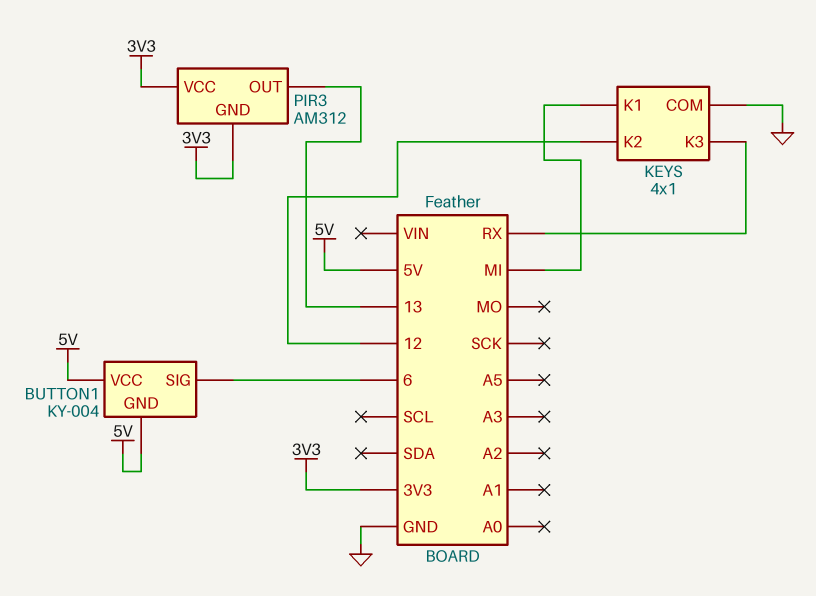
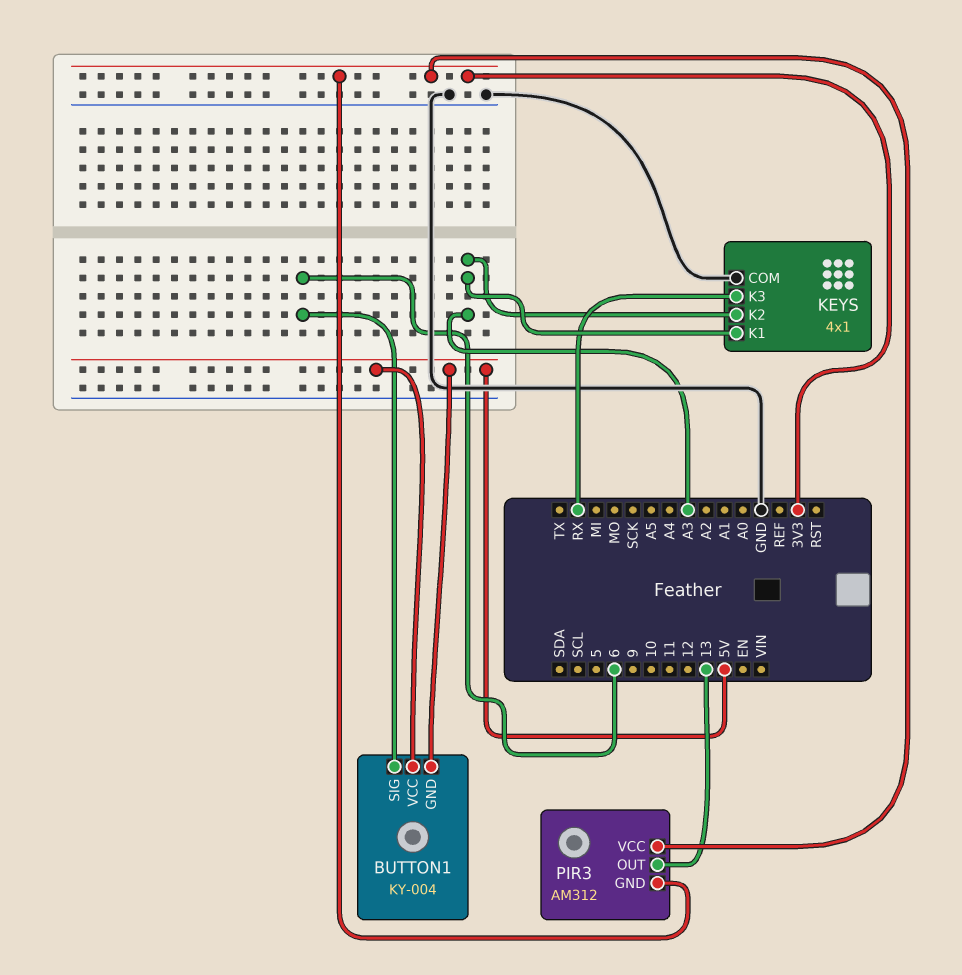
KEYS pin K1: MI -> A3
KEYS pin K2: 12 -> A3

